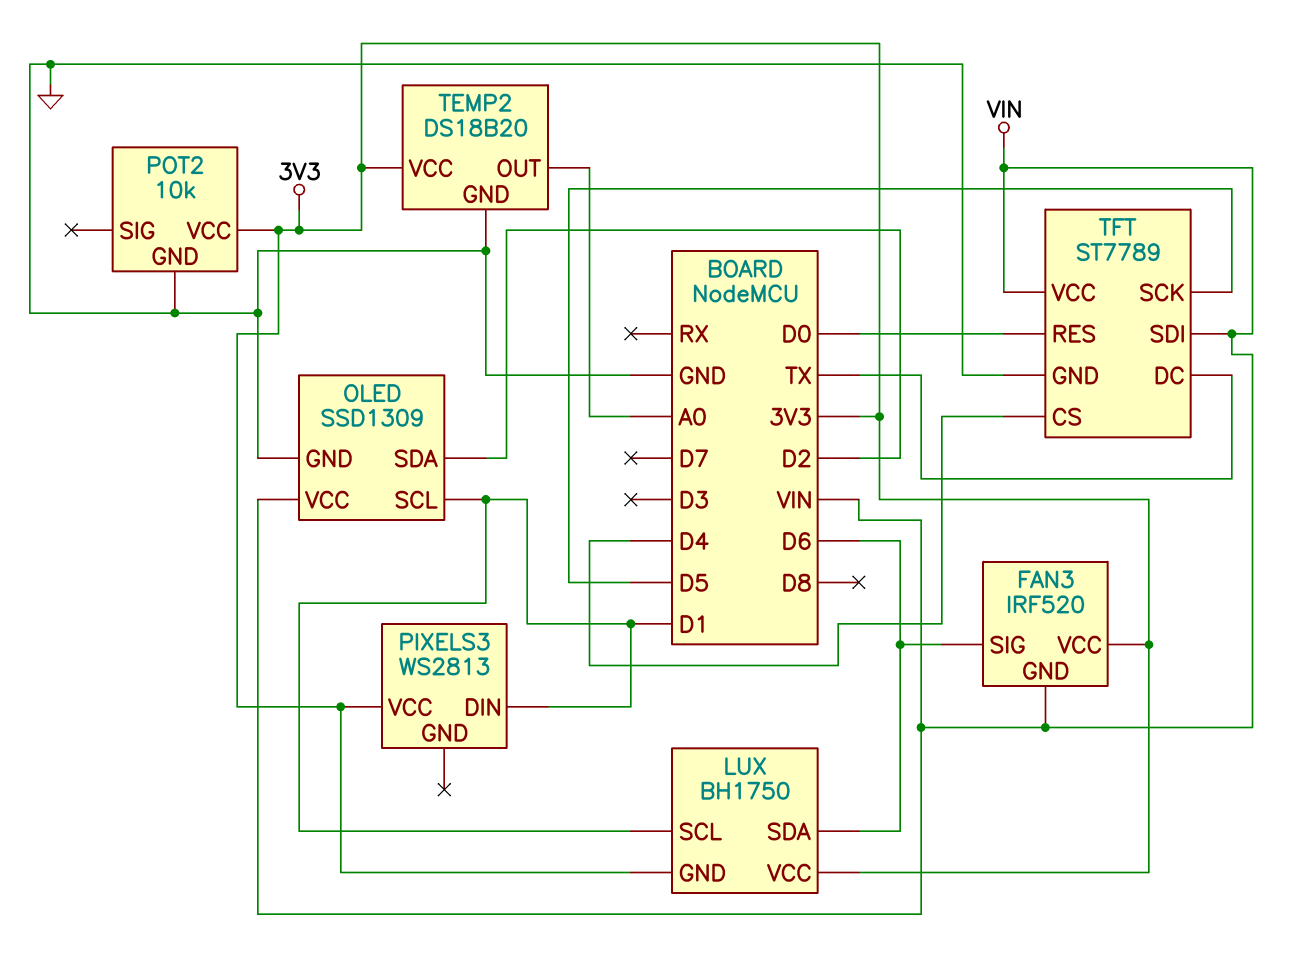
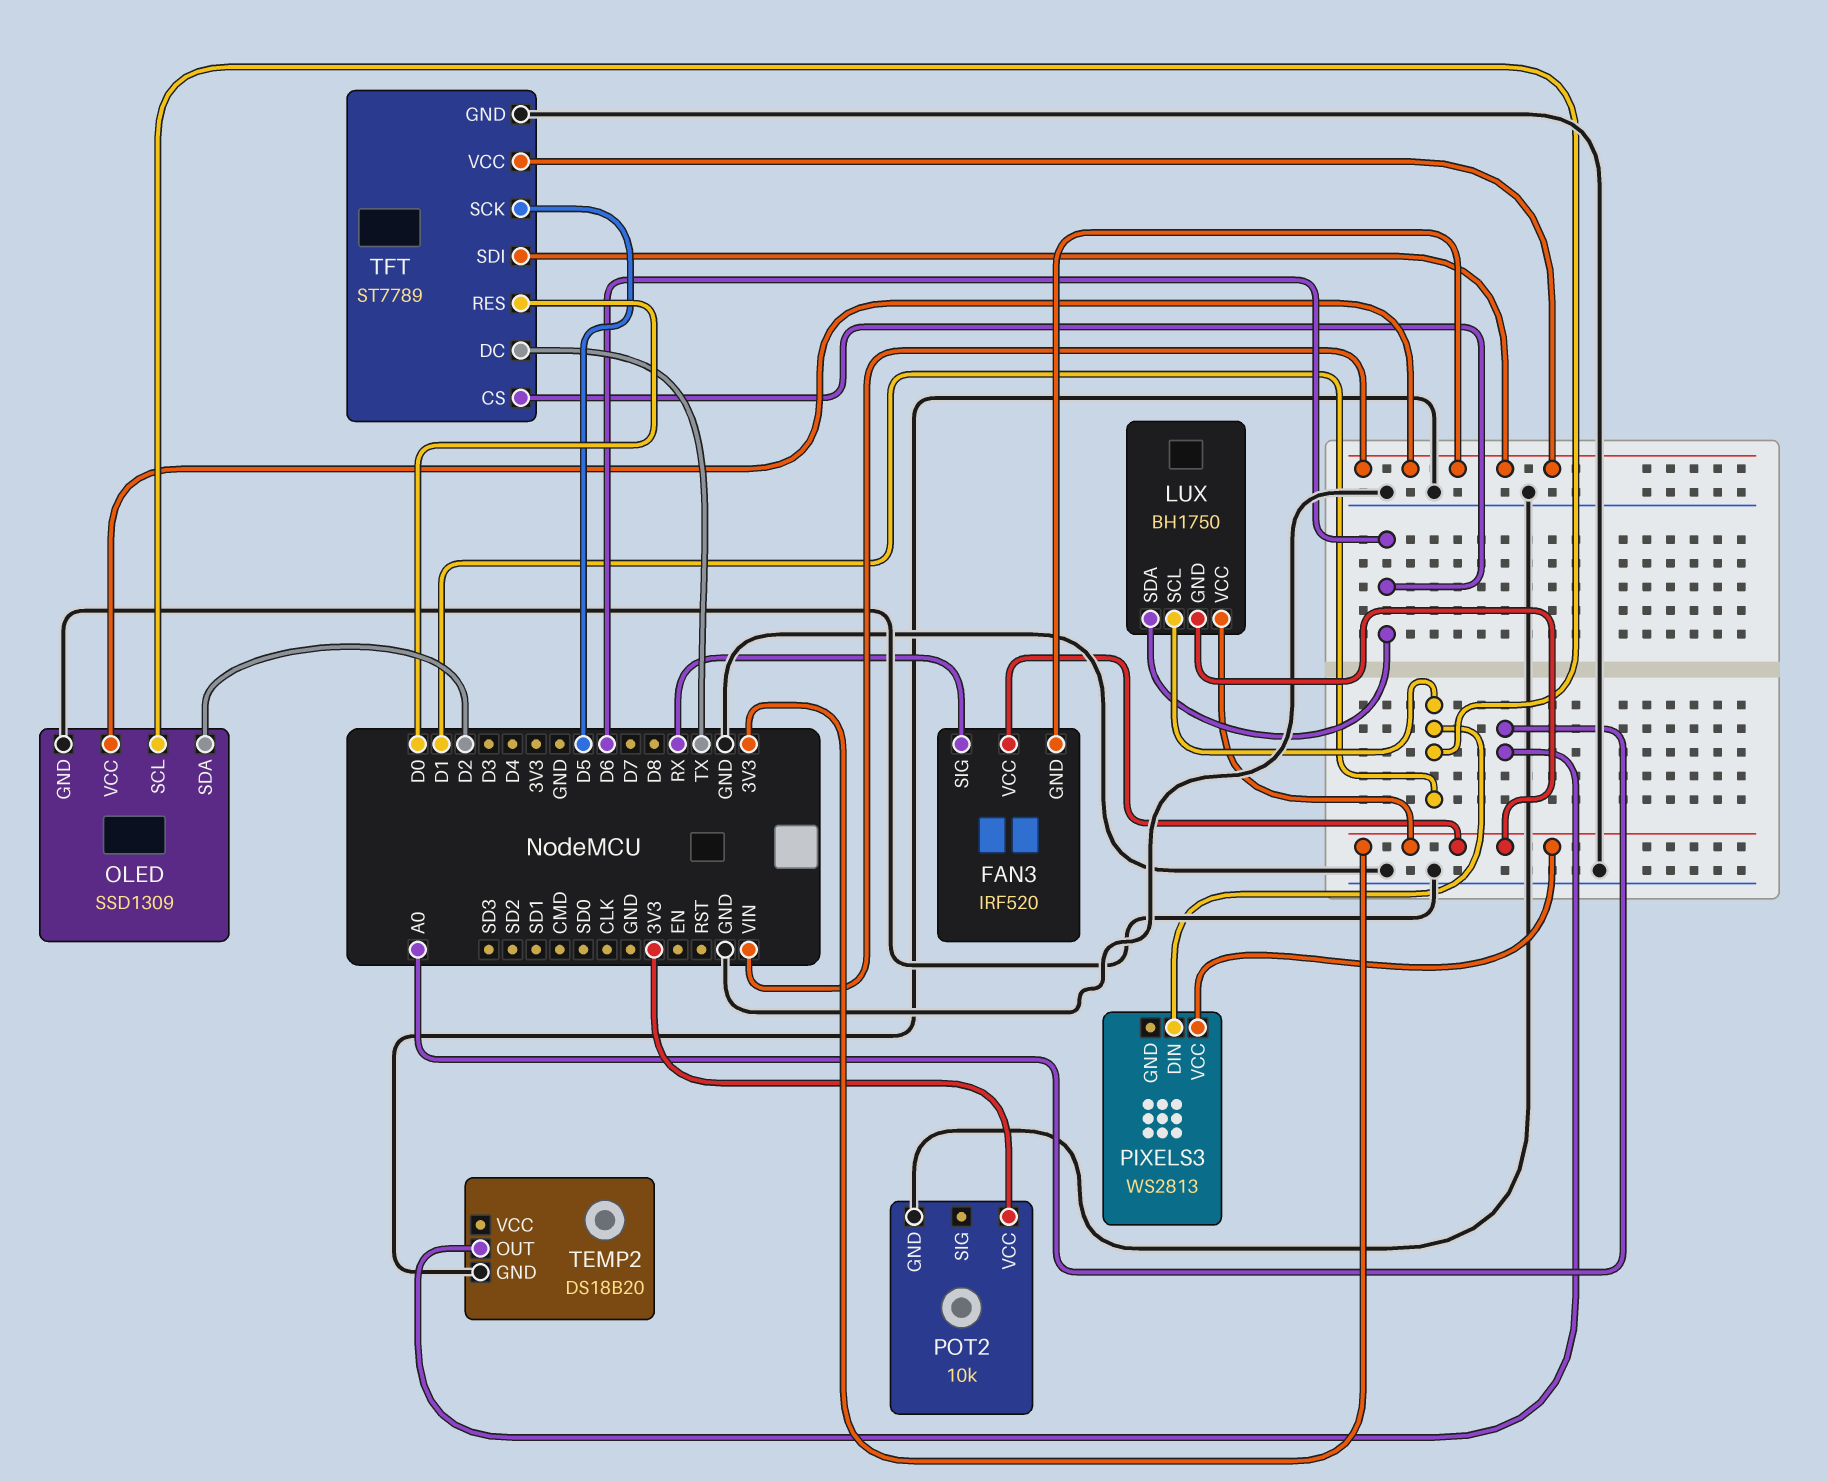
FAN3 pin SIG: D6 -> RX
TEMP2 pin VCC: 3V3 -> none
TFT pin CS: D4 -> D6

